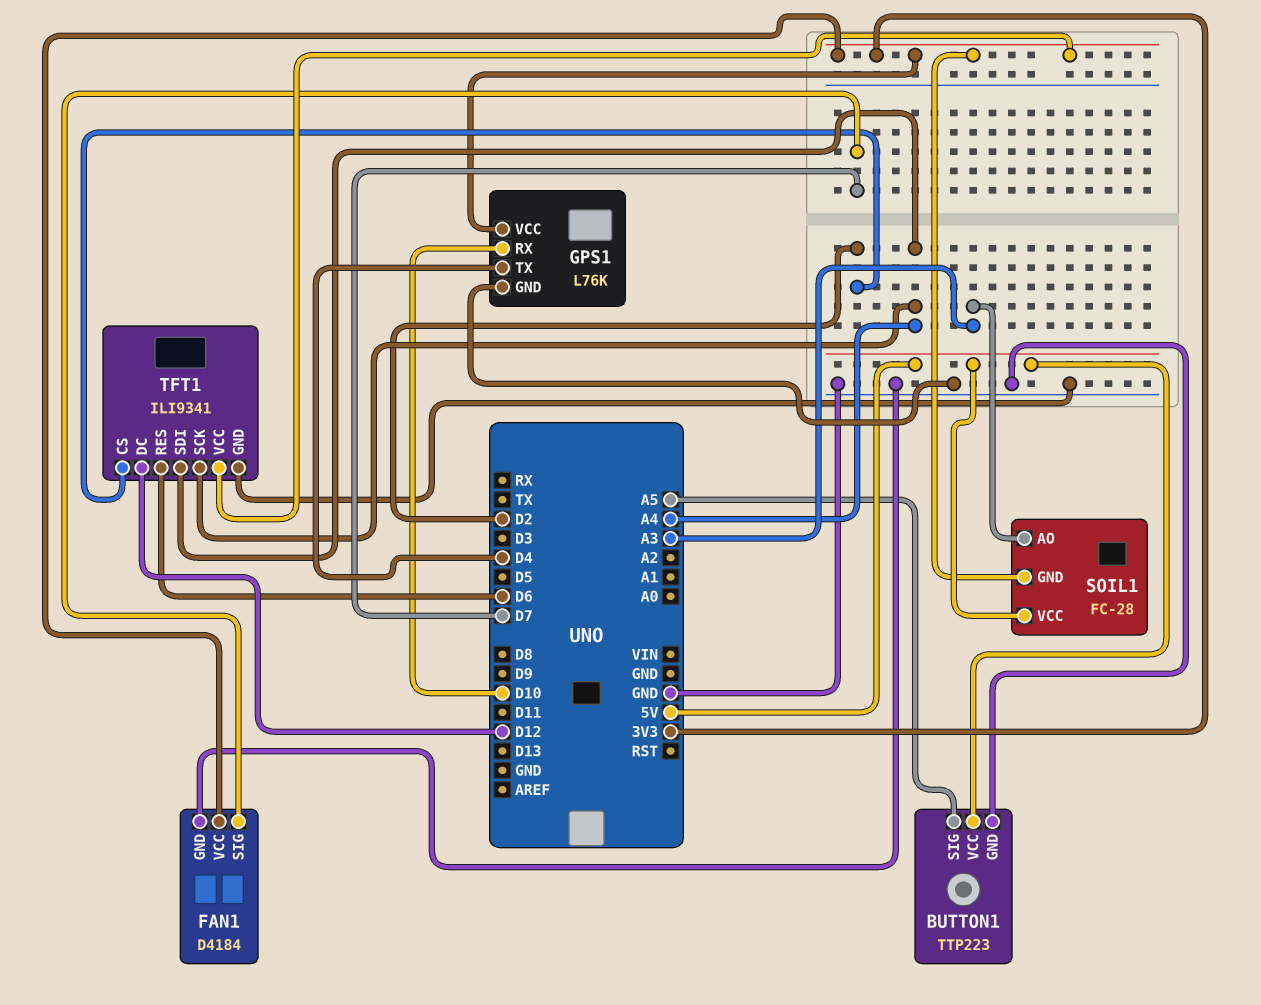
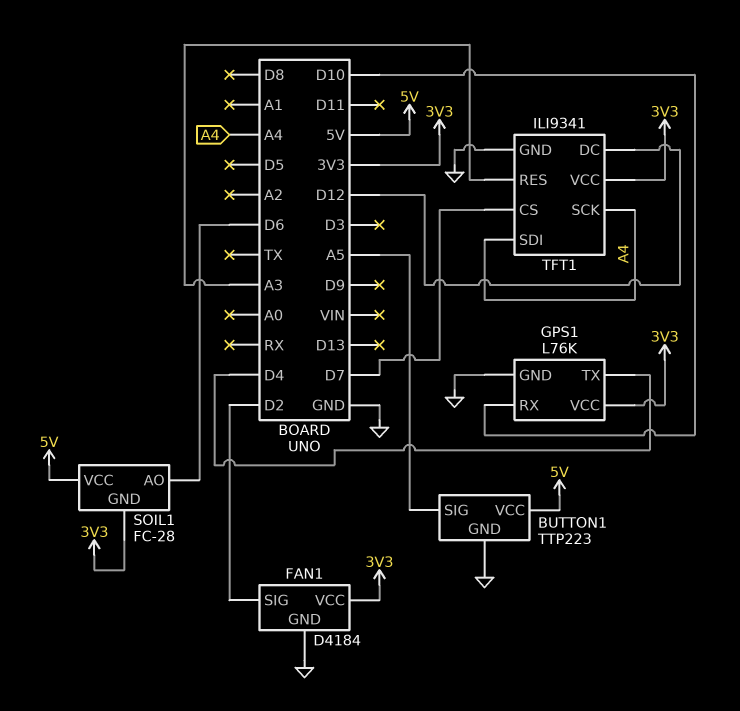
FAN1 pin SIG: D7 -> D2
SOIL1 pin AO: A3 -> D6
TFT1 pin CS: D2 -> D7
TFT1 pin RES: D6 -> A3

